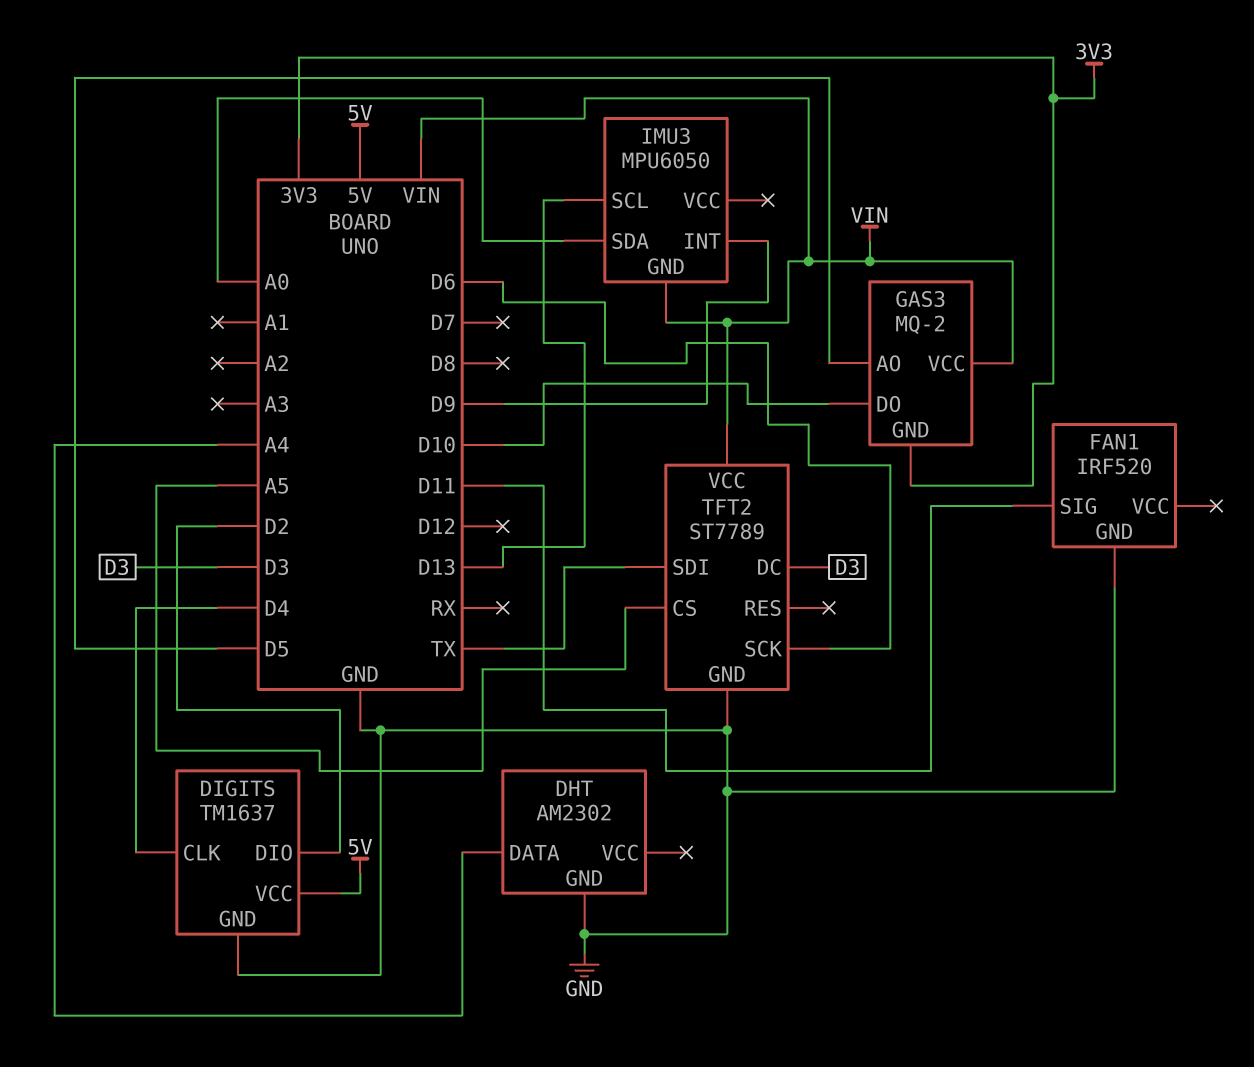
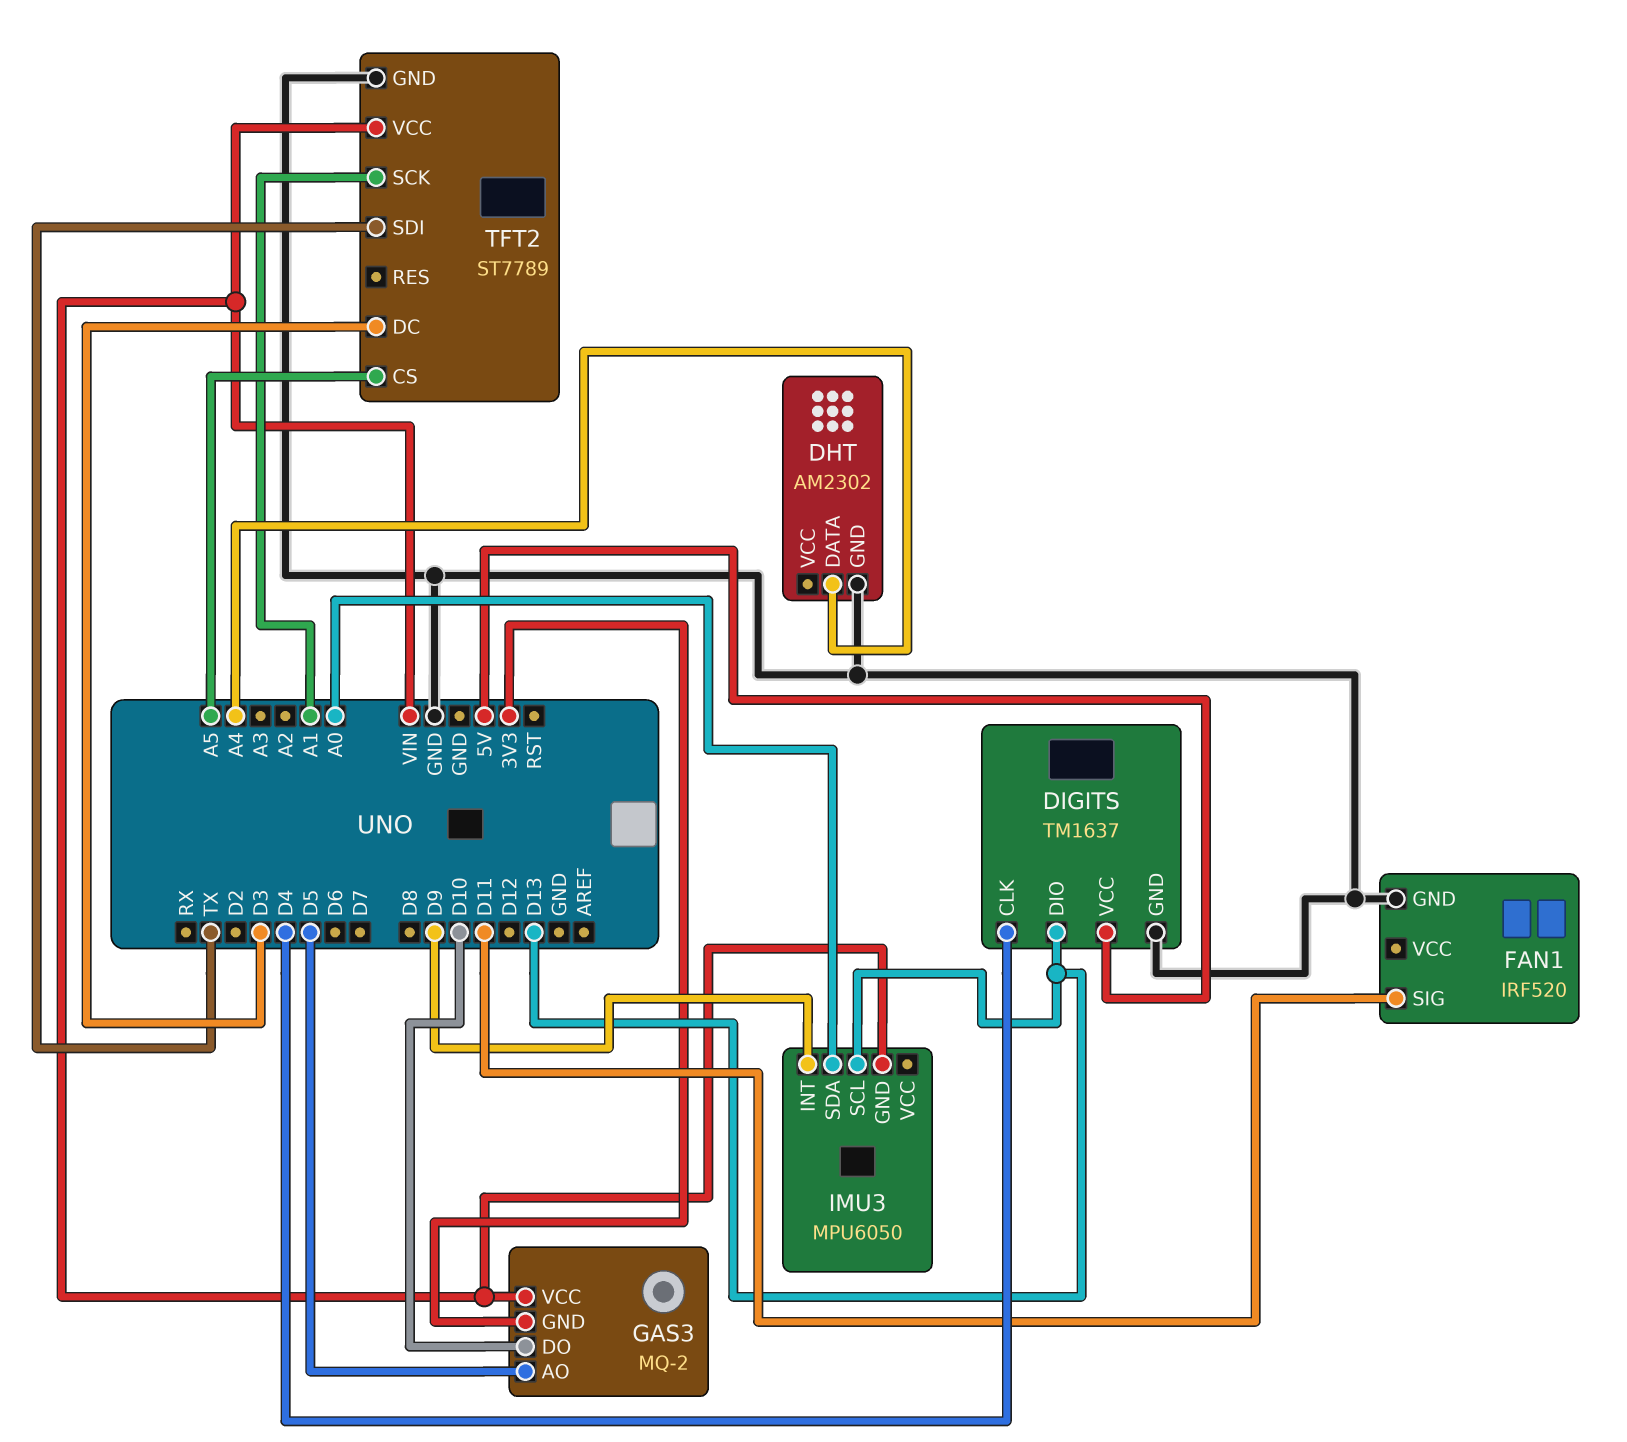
DIGITS pin DIO: D2 -> D13
TFT2 pin SCK: D6 -> A1

